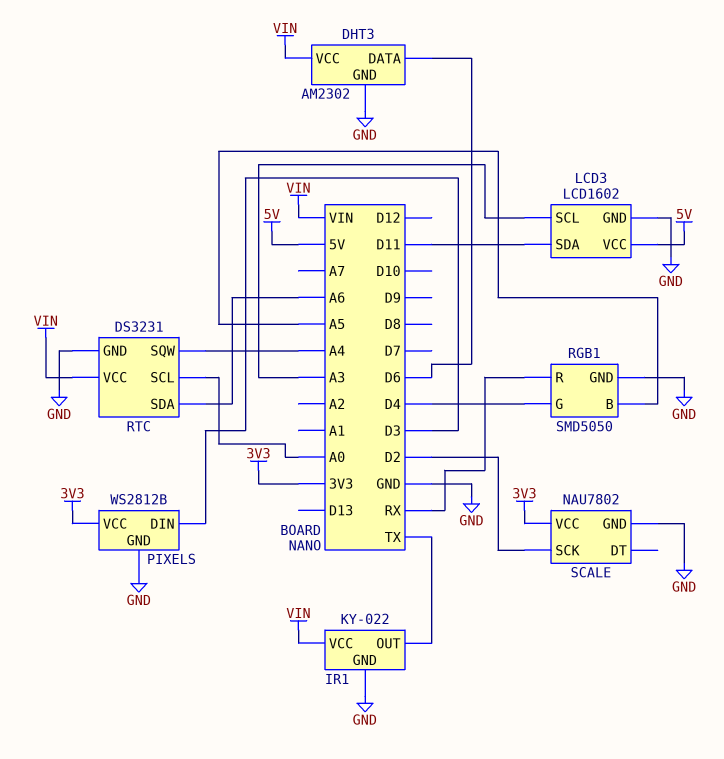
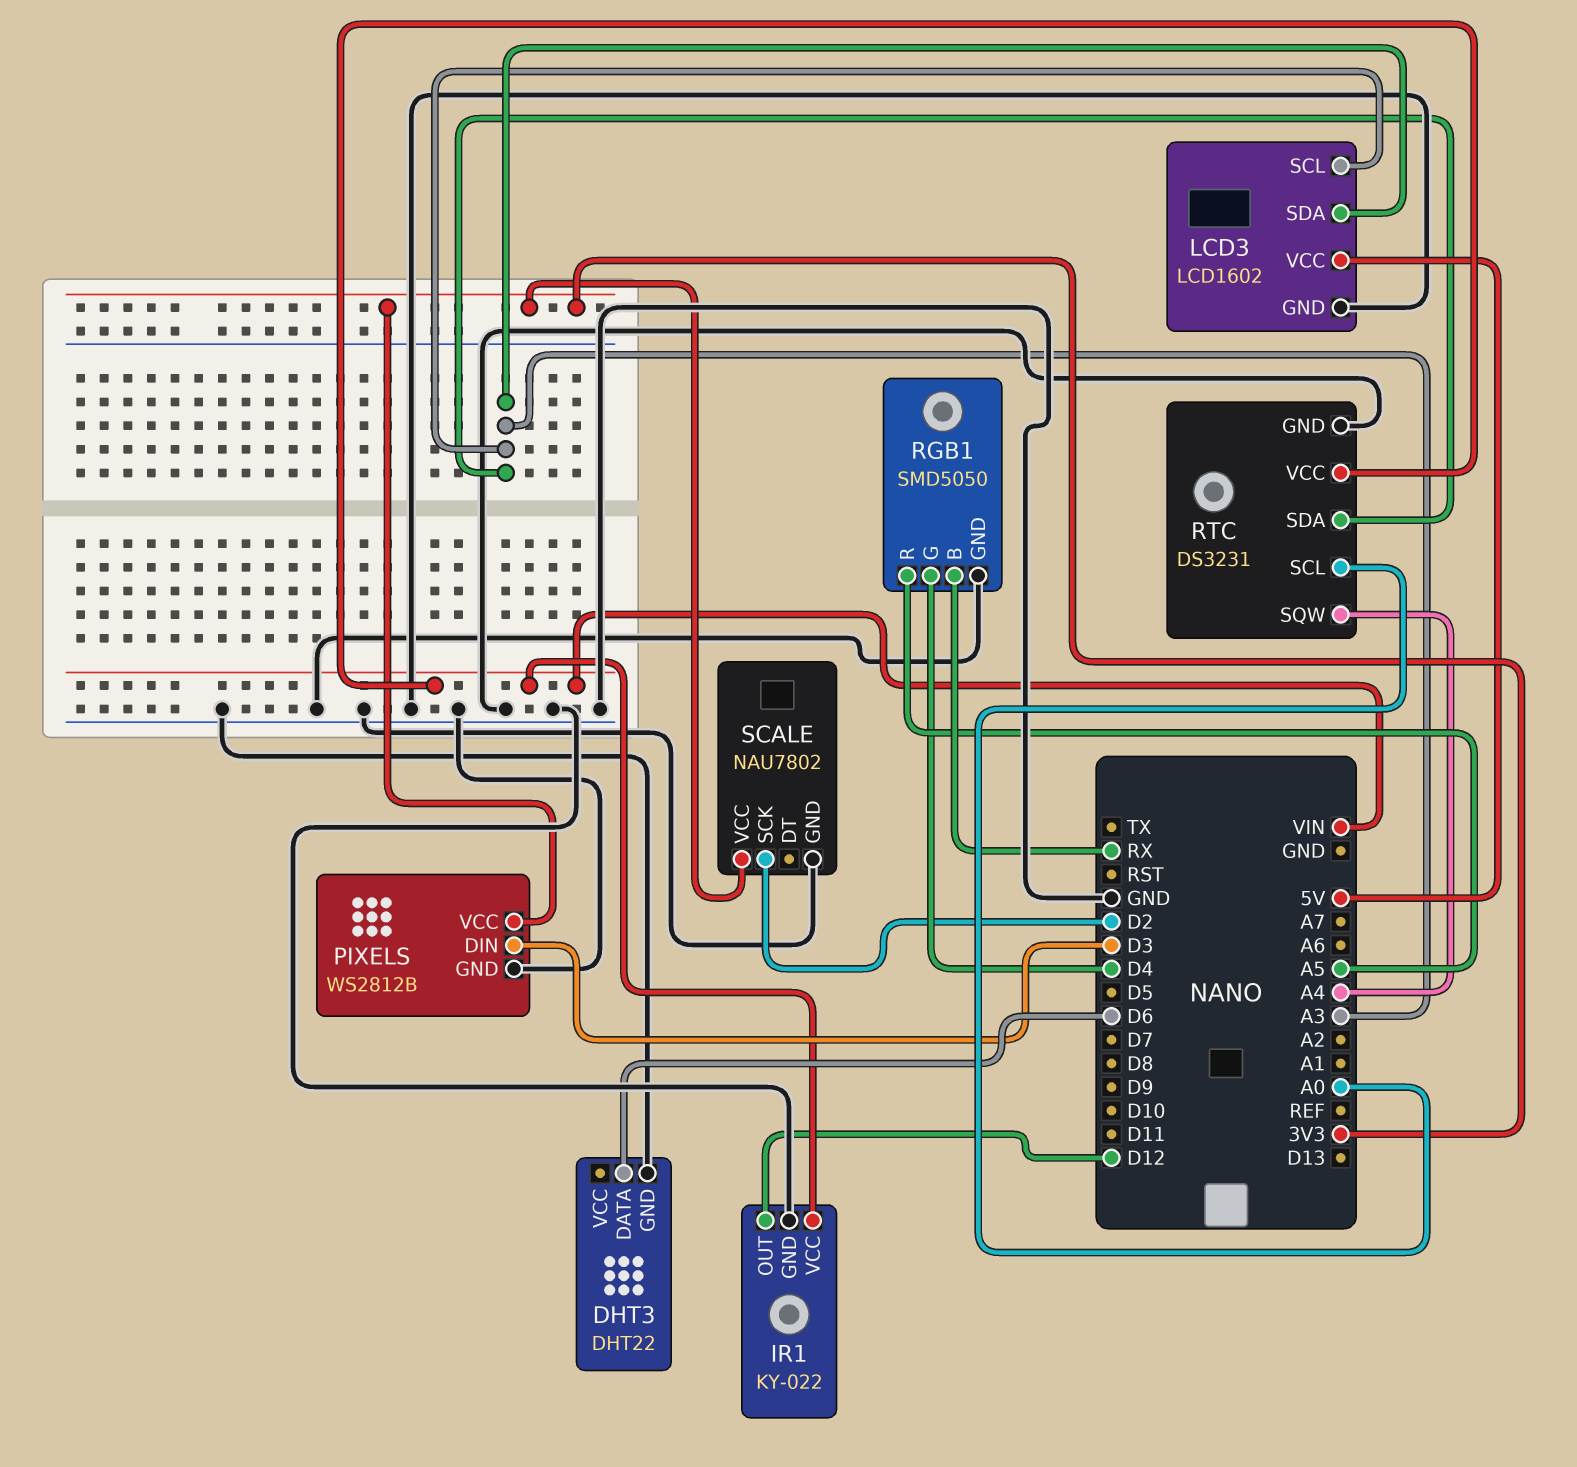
DHT3: AM2302 -> DHT22
DHT3 pin VCC: VIN -> none
IR1 pin OUT: TX -> D12
LCD3 pin SDA: D11 -> A3
RGB1 pin B: A5 -> RX
RGB1 pin R: RX -> A5
RTC pin SDA: A6 -> A3

